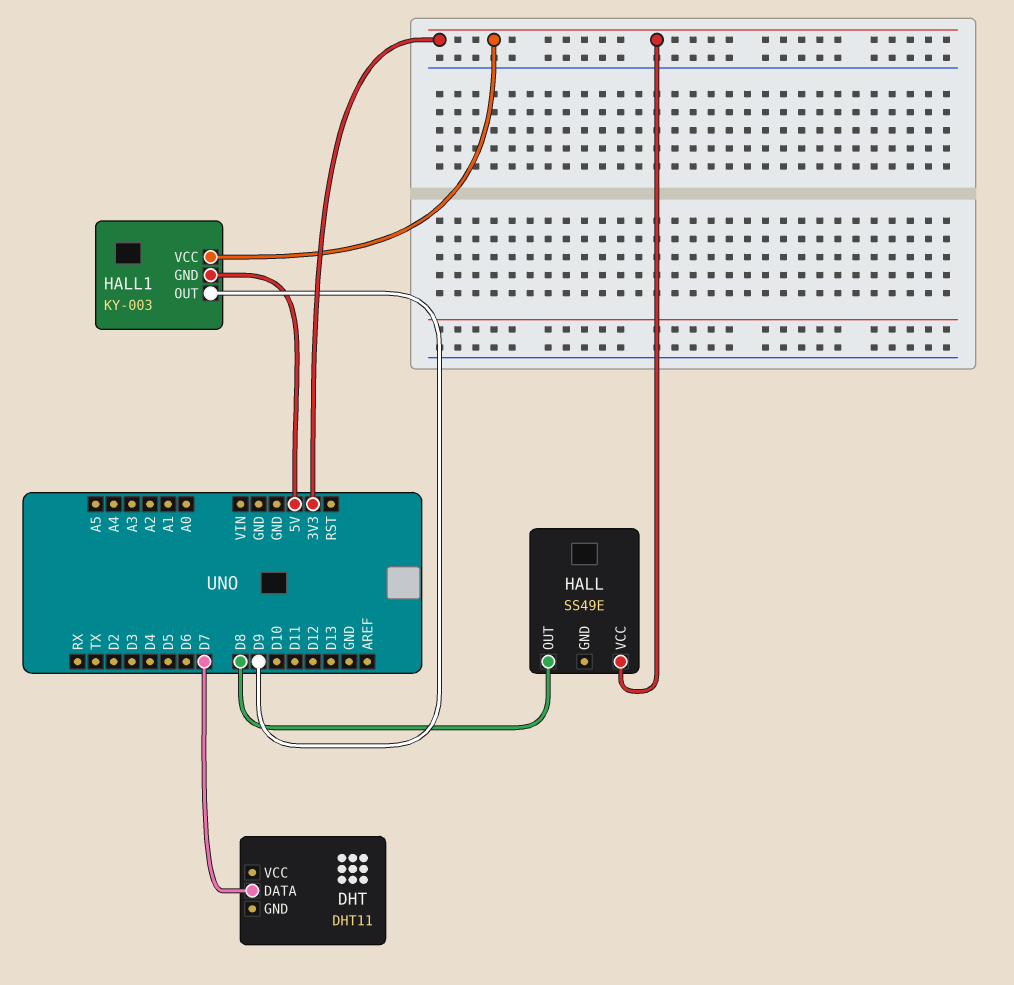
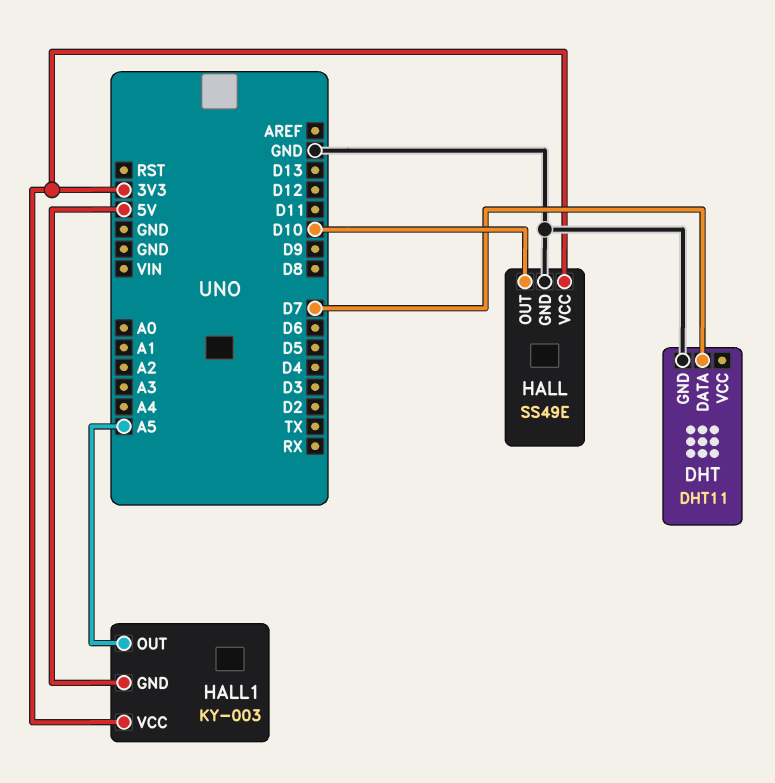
DHT pin GND: none -> GND
HALL pin GND: none -> GND
HALL pin OUT: D8 -> D10
HALL1 pin OUT: D9 -> A5

